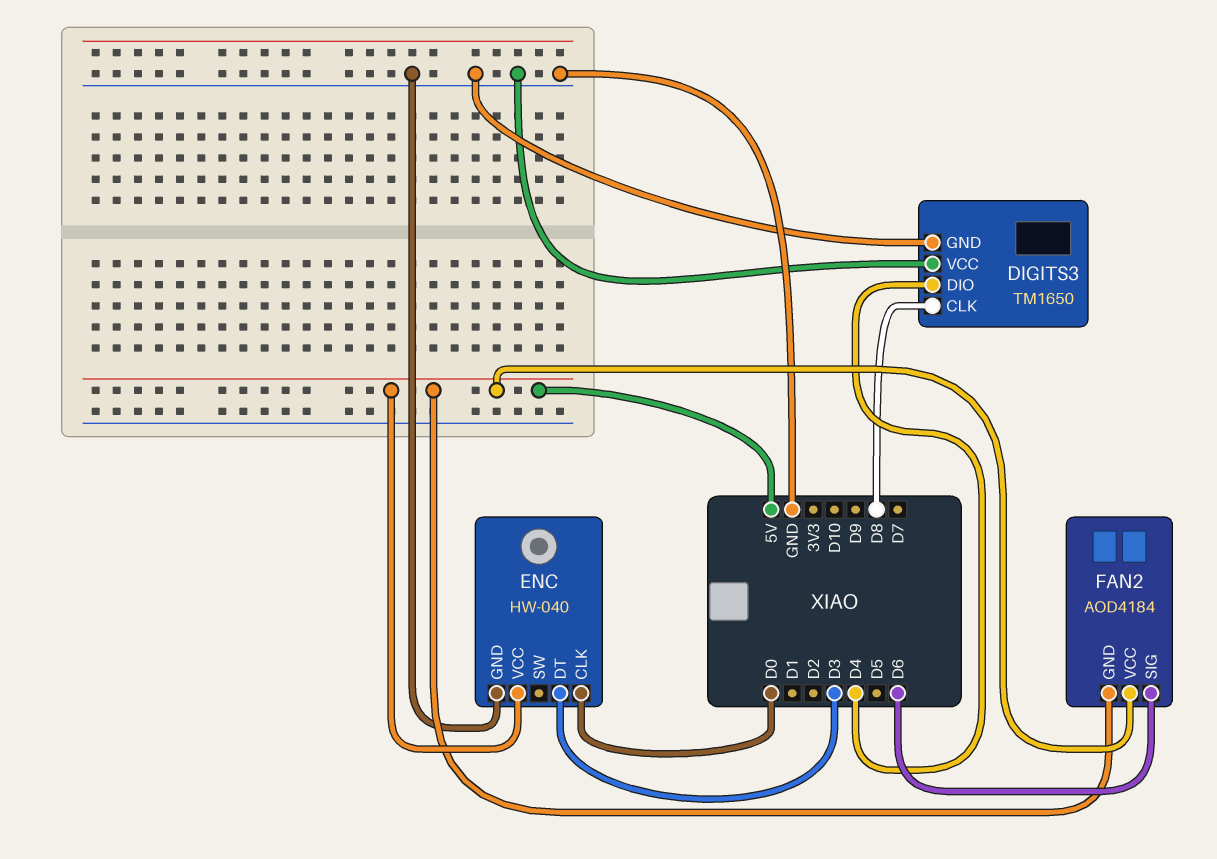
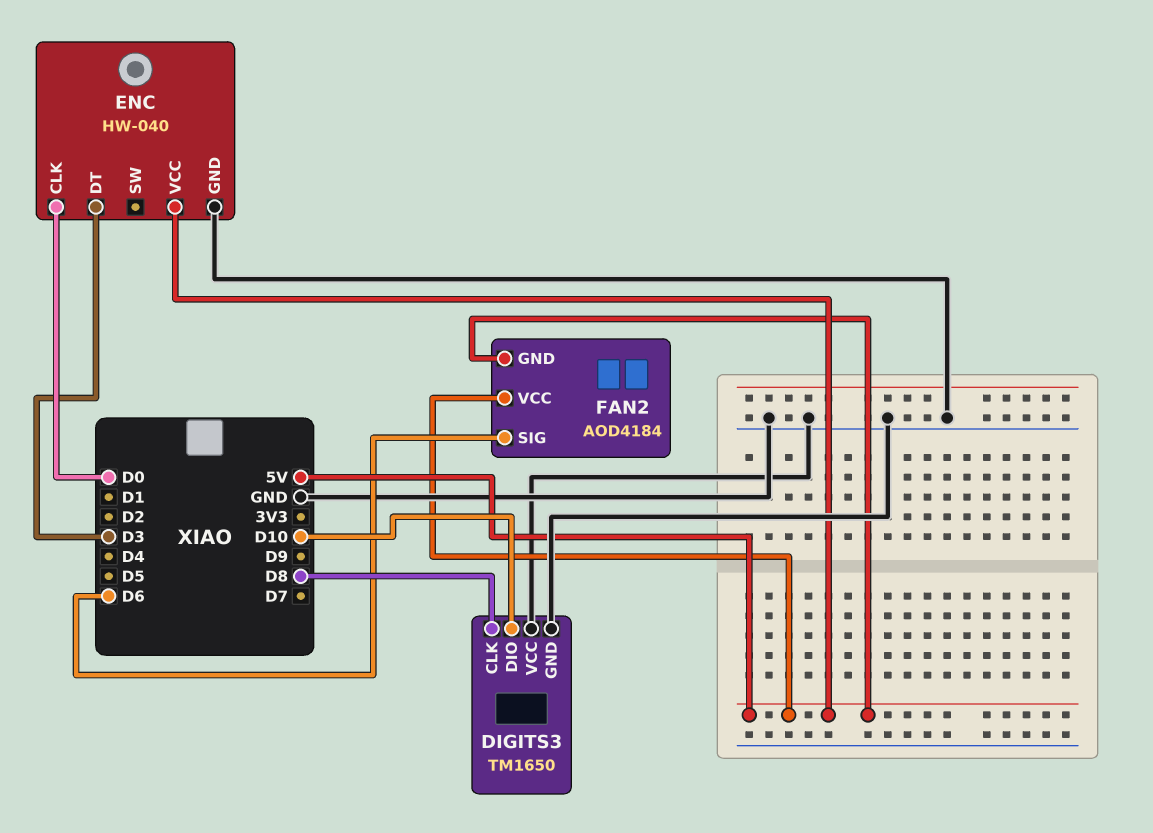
DIGITS3 pin DIO: D4 -> D10

